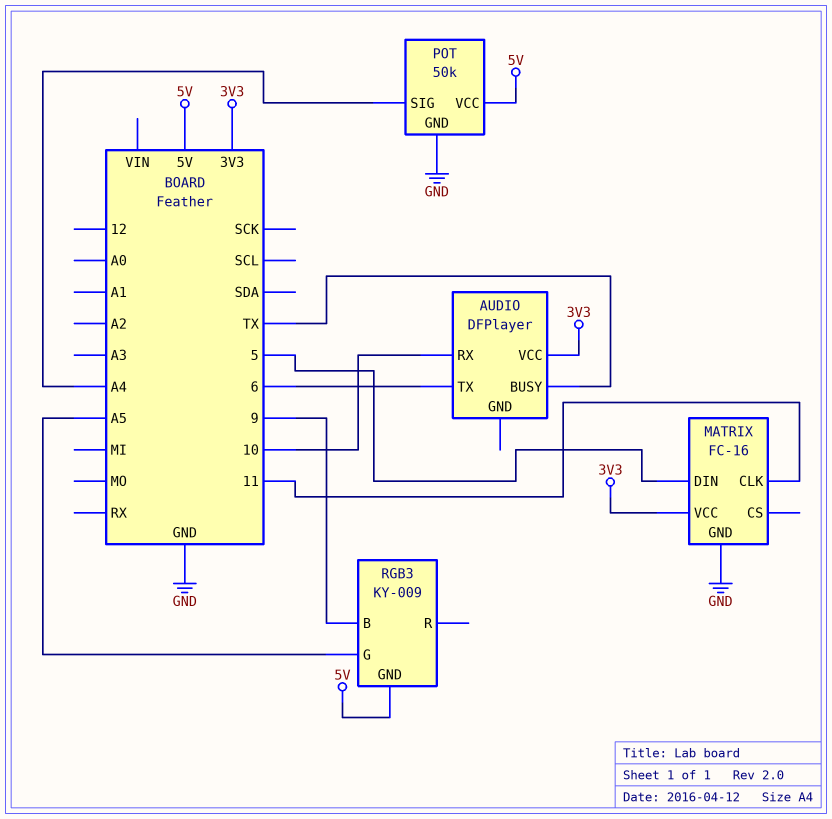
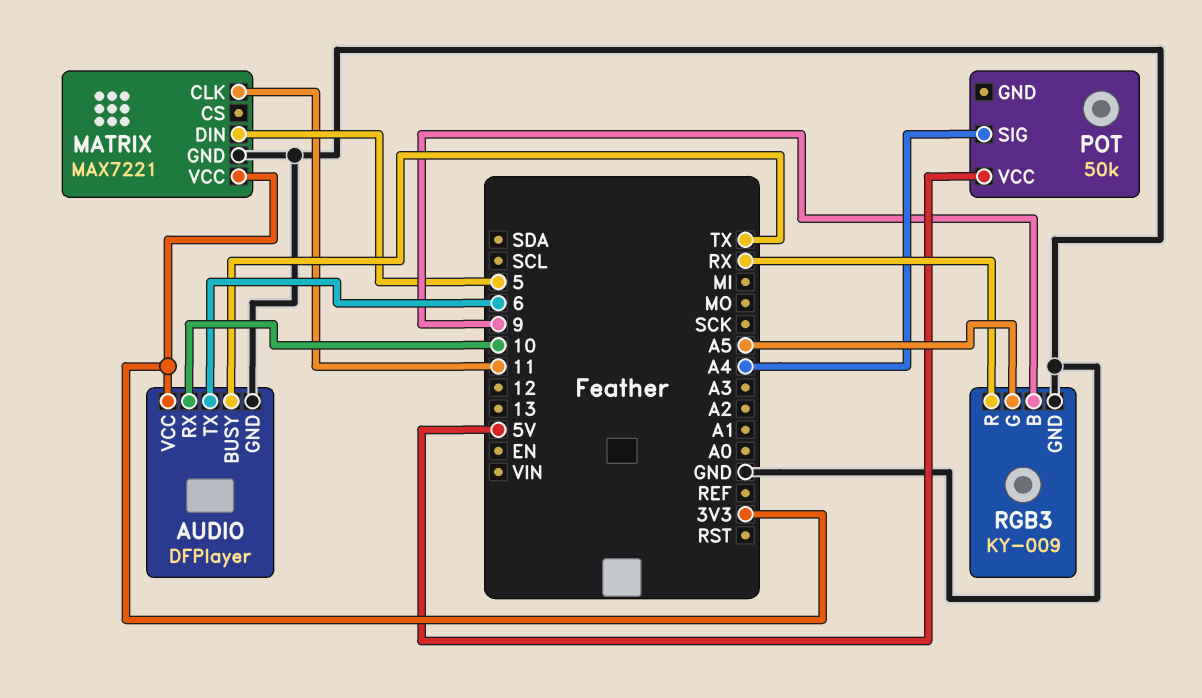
AUDIO pin GND: none -> GND
MATRIX: FC-16 -> MAX7221
POT pin GND: GND -> none
RGB3 pin GND: 5V -> GND
RGB3 pin R: none -> RX

